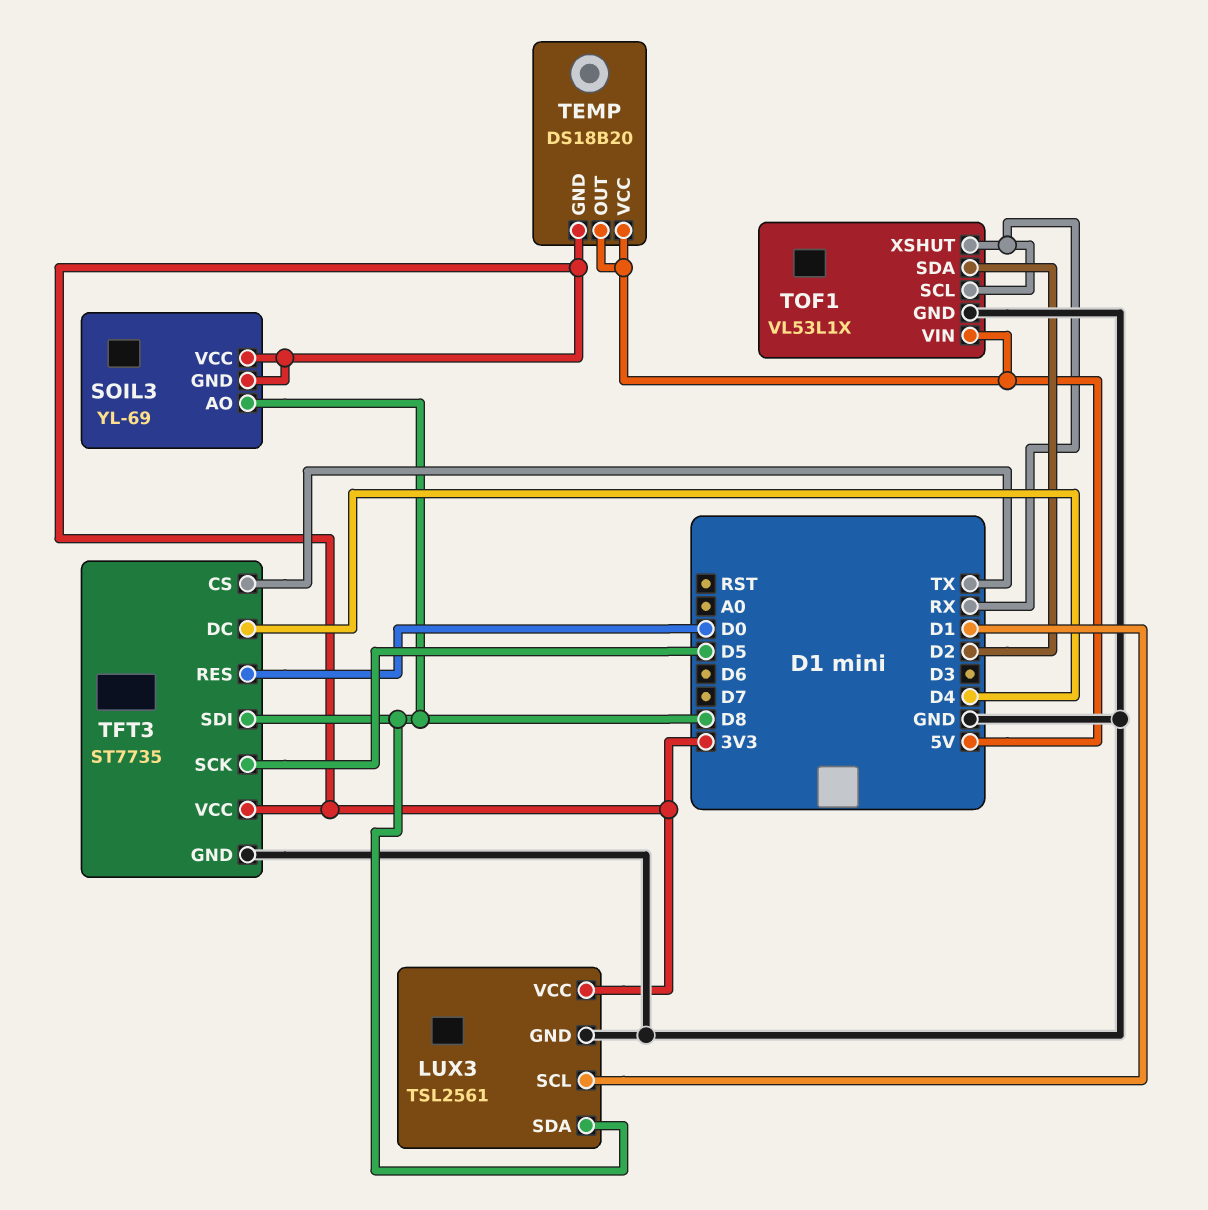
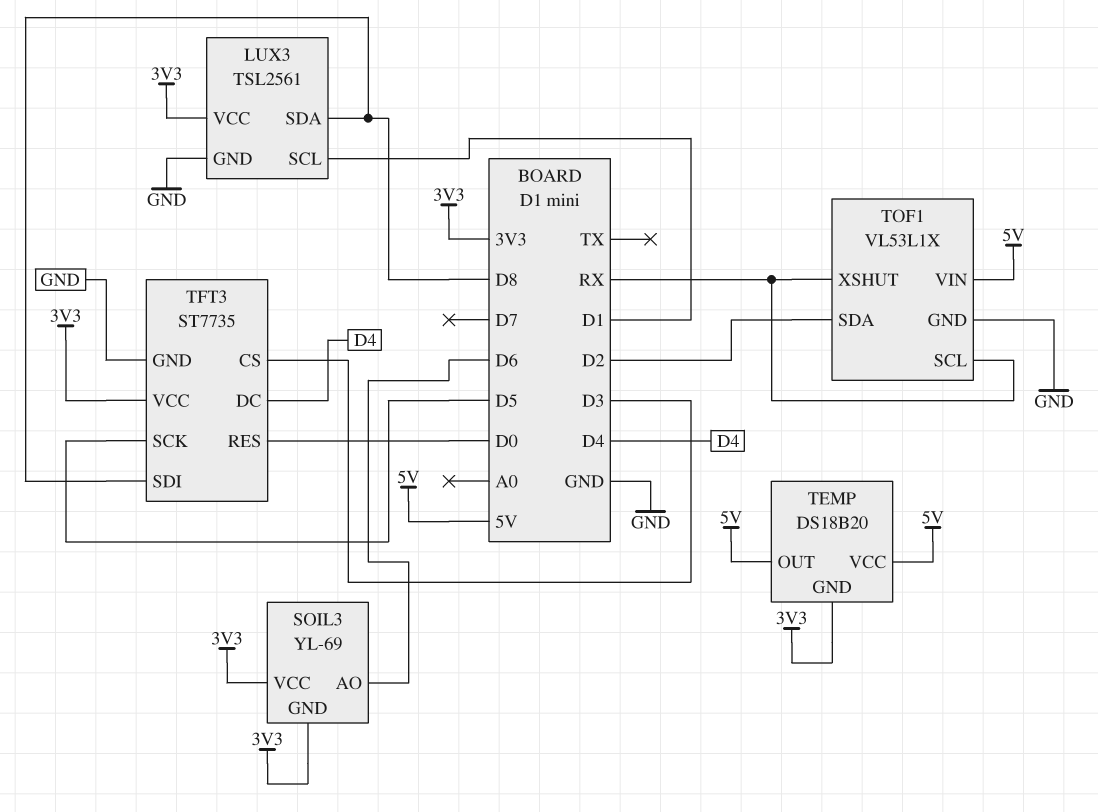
SOIL3 pin AO: D8 -> D6
TFT3 pin CS: TX -> D3

